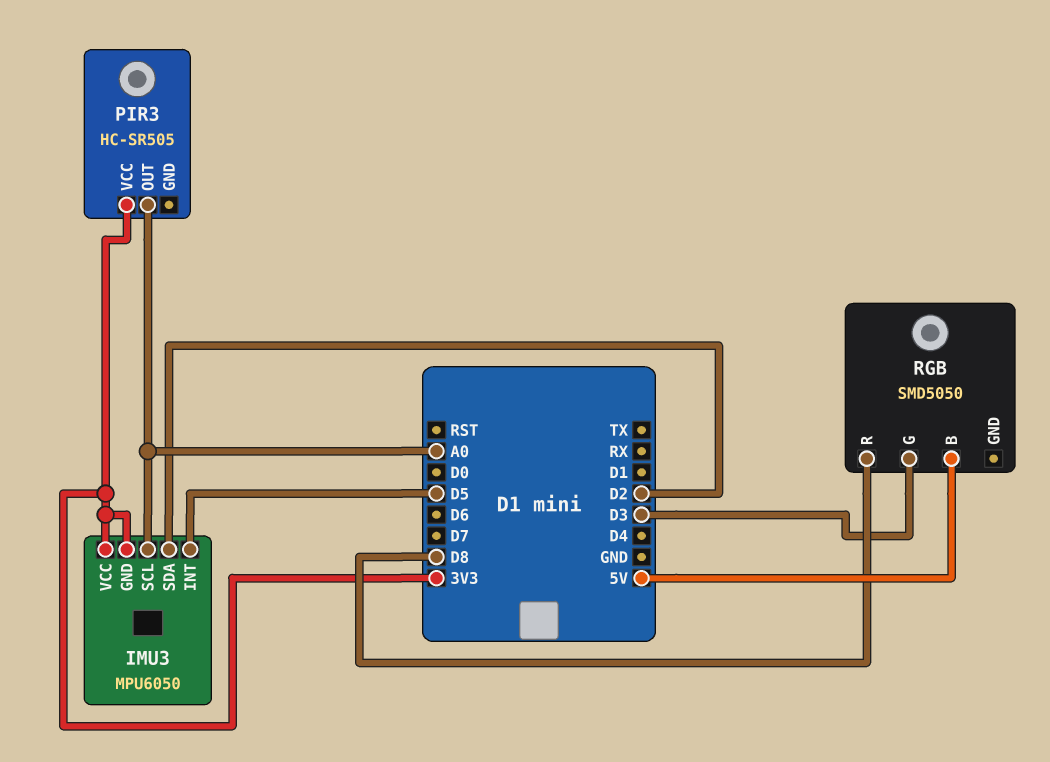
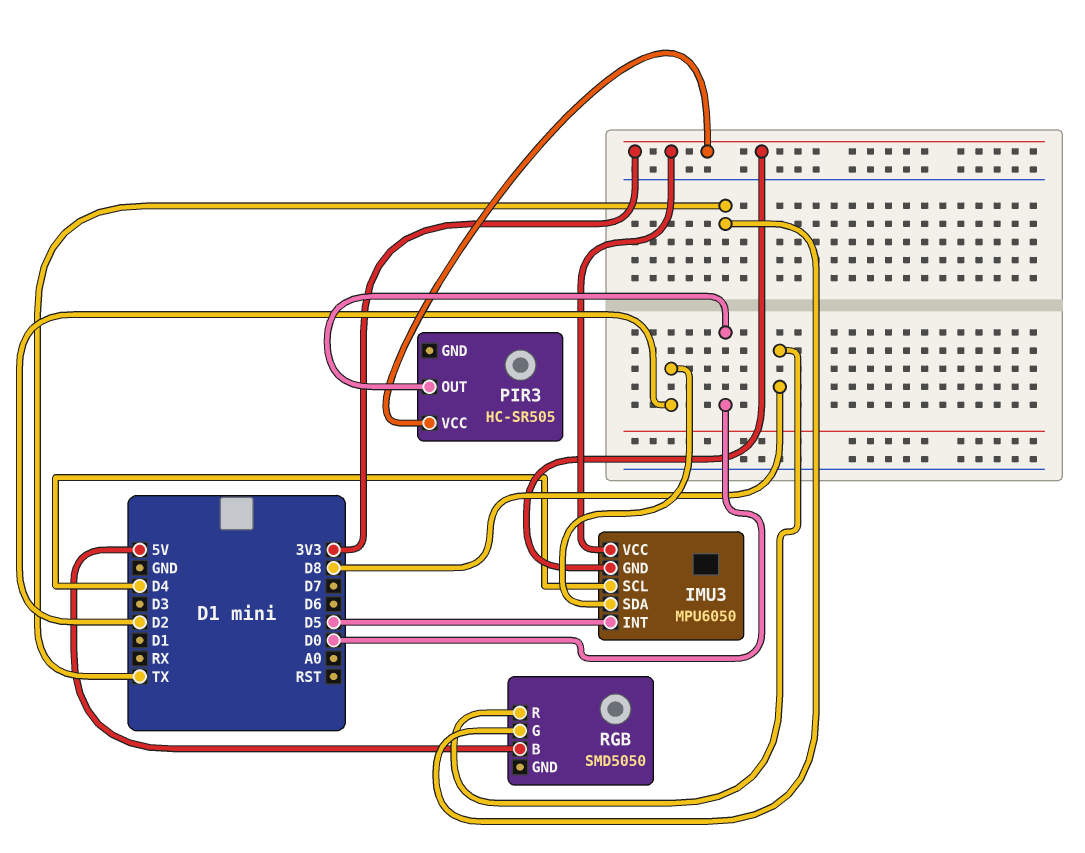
IMU3 pin SCL: A0 -> D4
PIR3 pin OUT: A0 -> D0
RGB pin G: D3 -> TX

